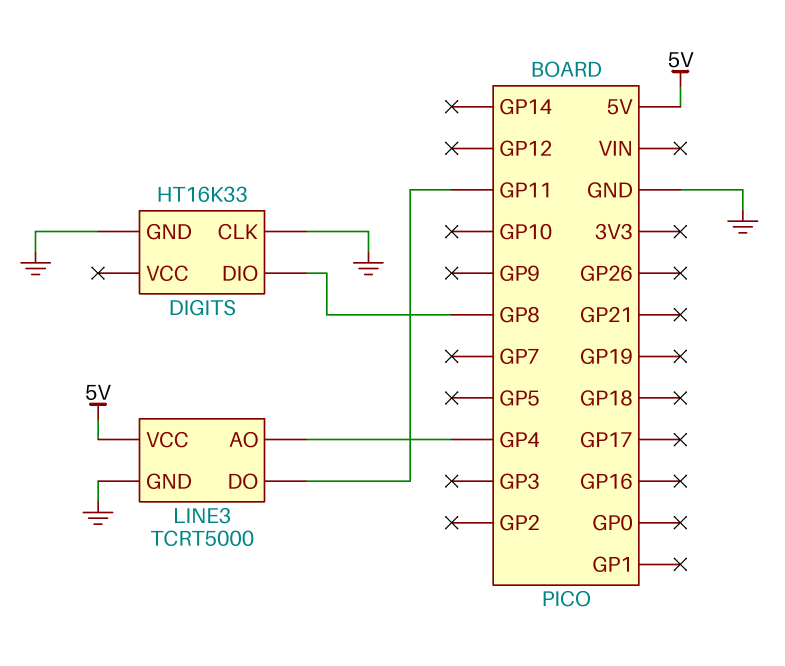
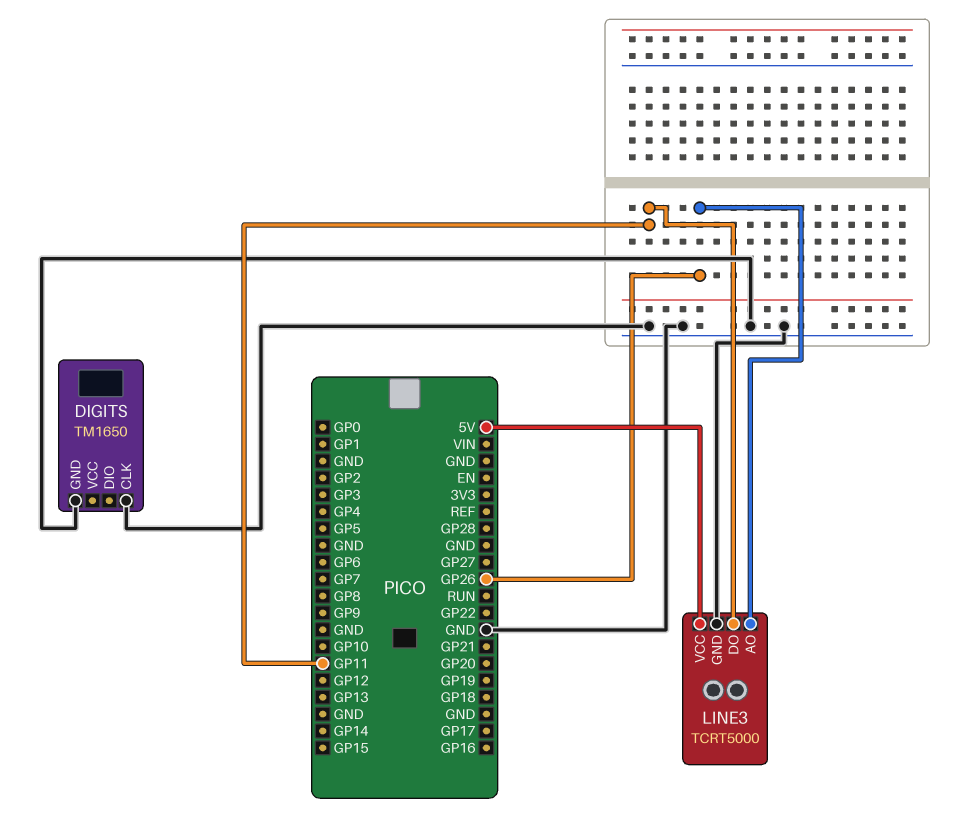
DIGITS: HT16K33 -> TM1650
DIGITS pin DIO: GP8 -> none
LINE3 pin AO: GP4 -> GP26

